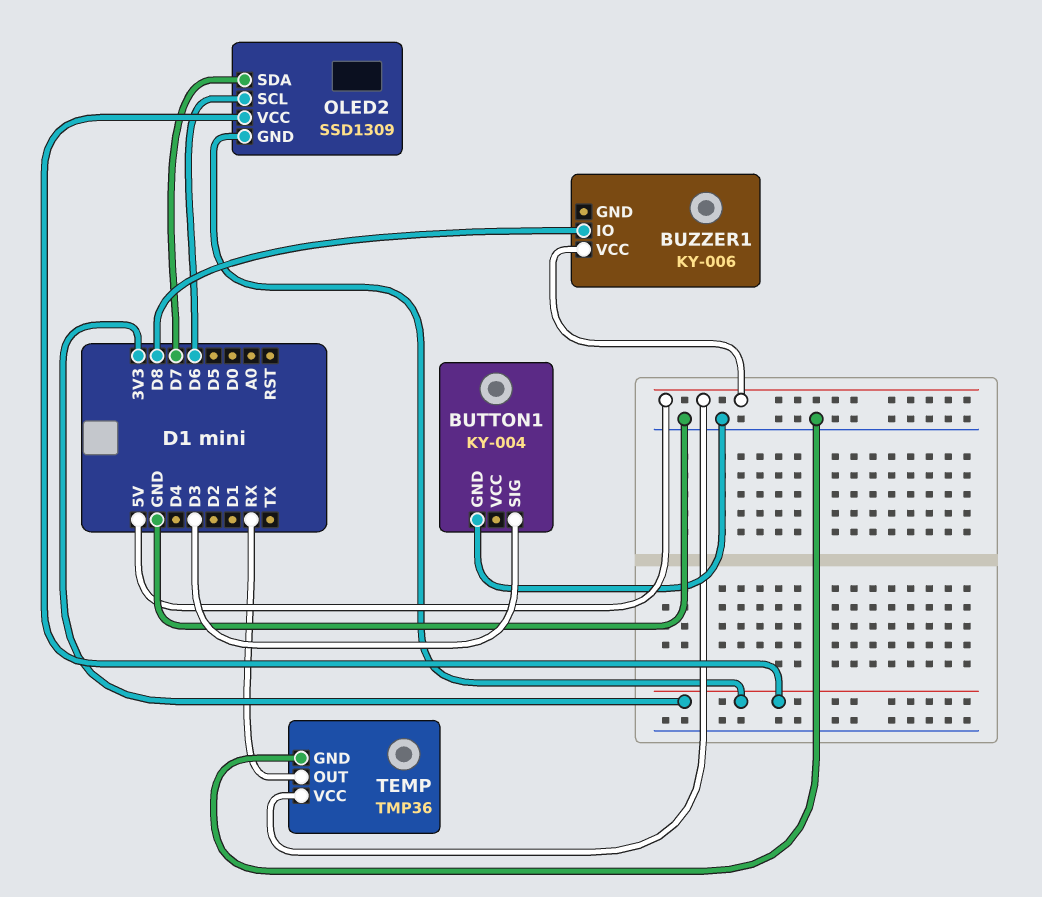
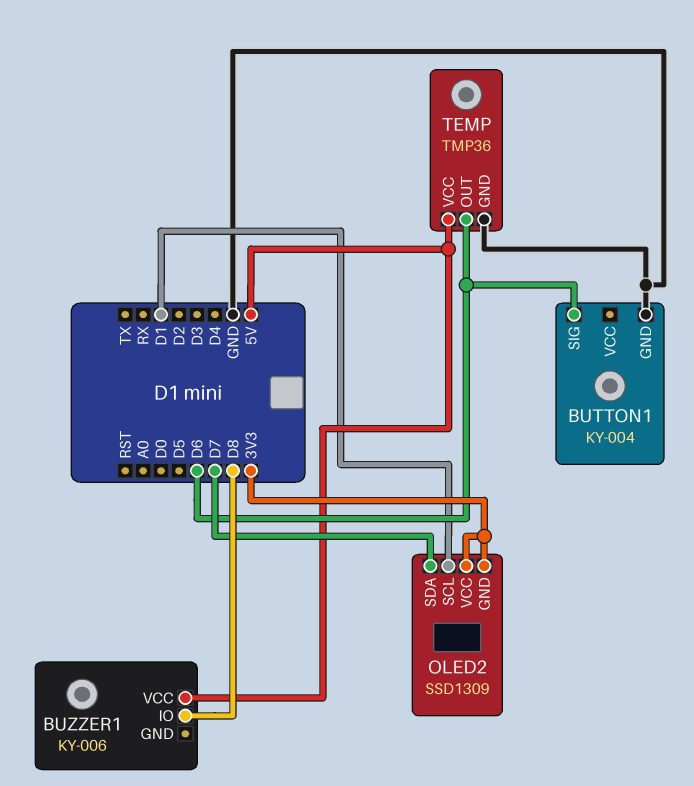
BUTTON1 pin SIG: D3 -> D6
OLED2 pin SCL: D6 -> D1
TEMP pin OUT: RX -> D6

